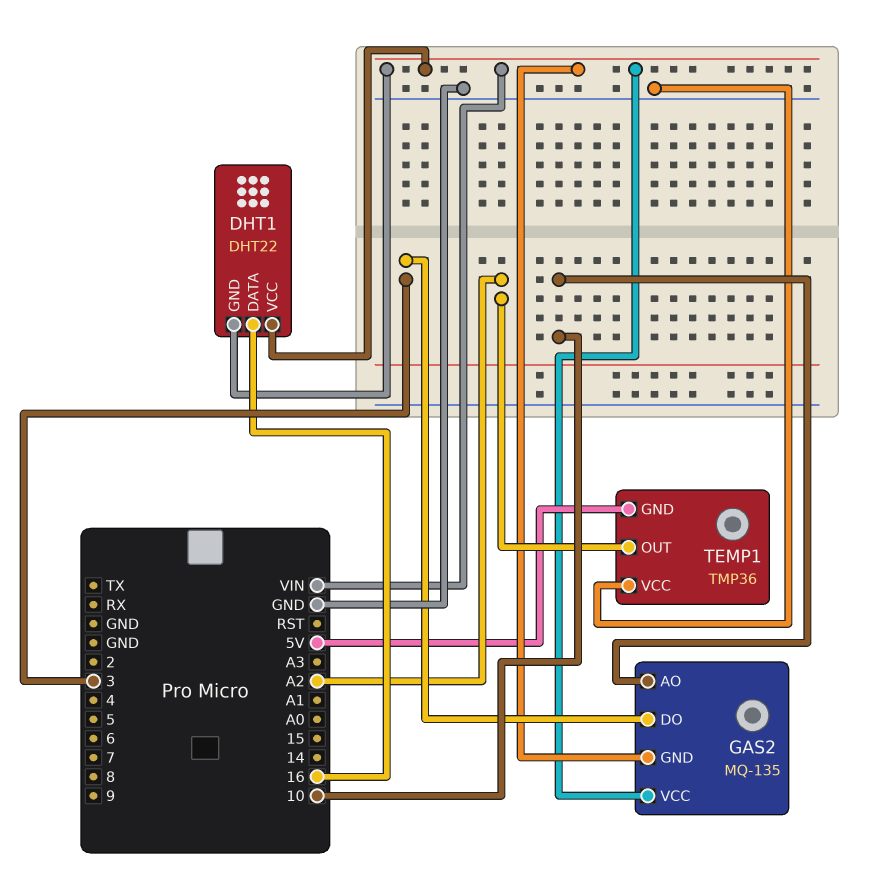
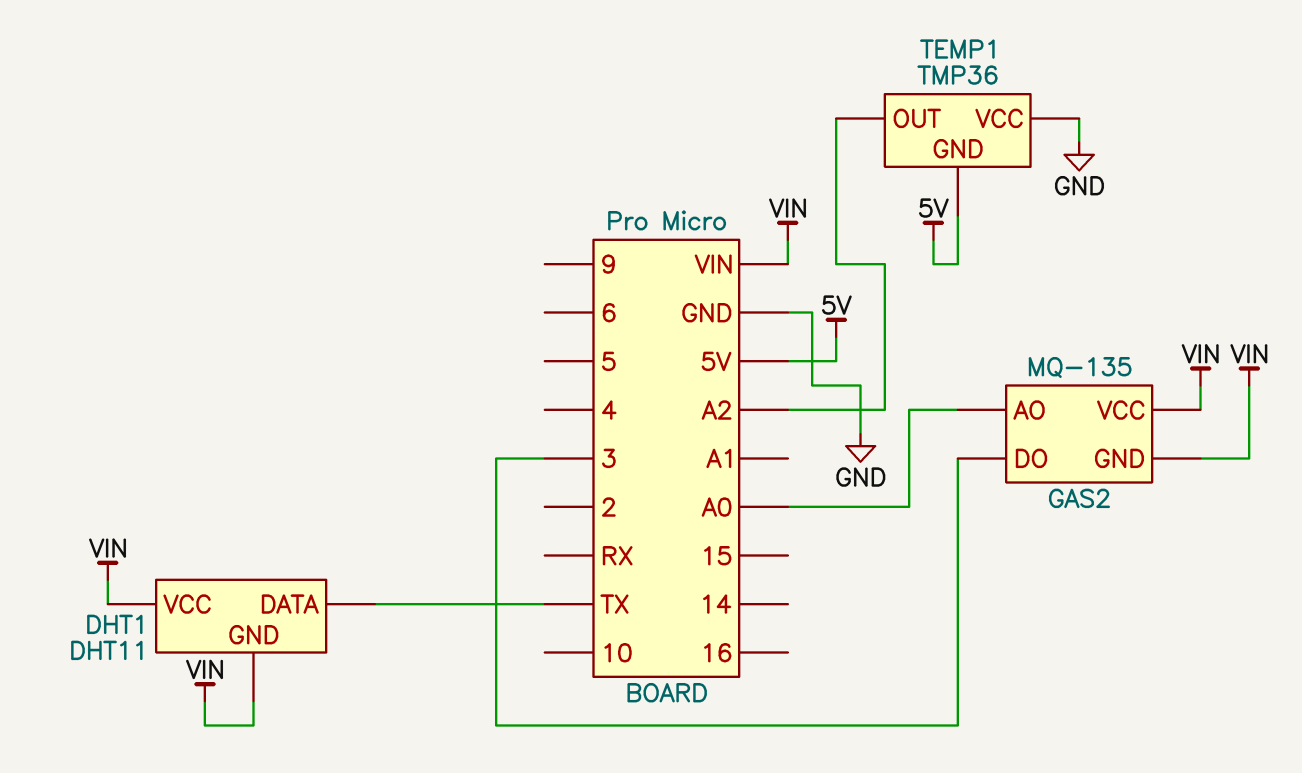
DHT1: DHT22 -> DHT11
DHT1 pin DATA: 16 -> TX
GAS2 pin AO: 10 -> A0

